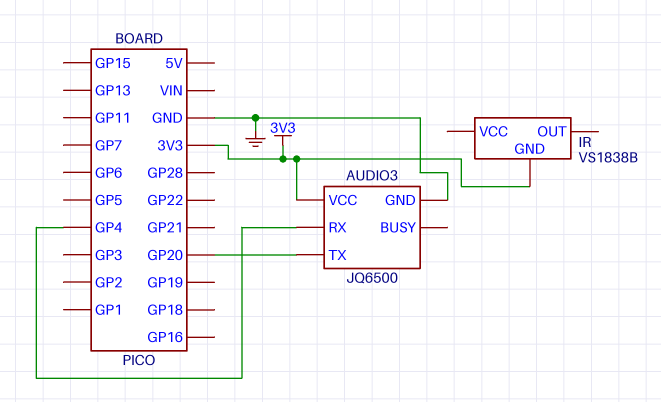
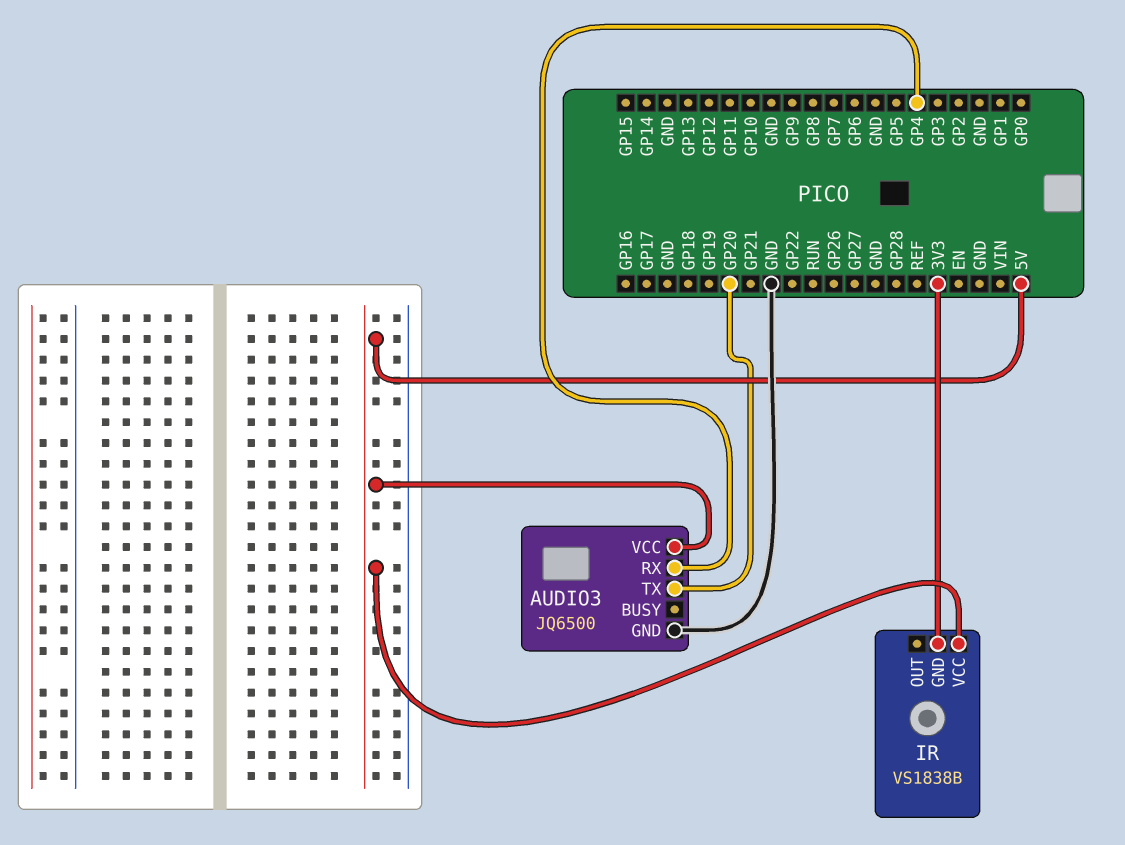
AUDIO3 pin VCC: 3V3 -> 5V
IR pin VCC: none -> 5V

